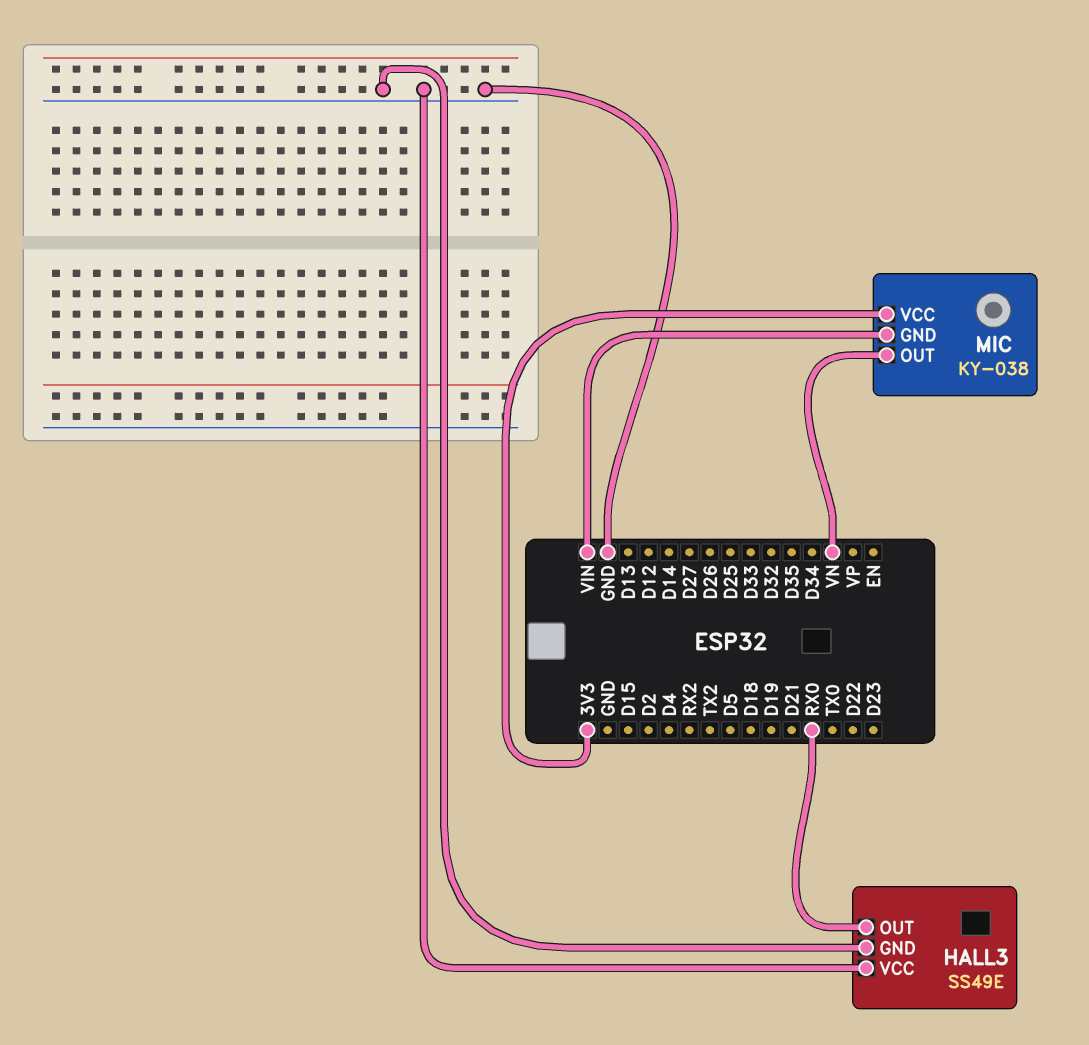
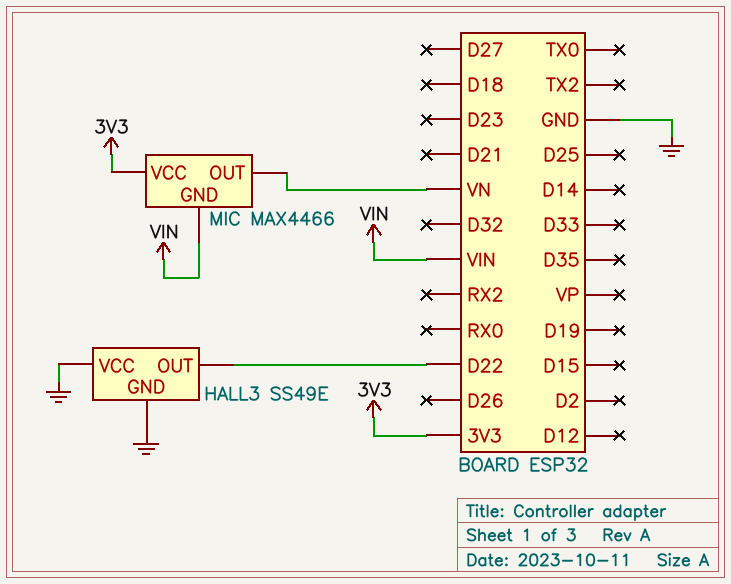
HALL3 pin OUT: RX0 -> D22
MIC: KY-038 -> MAX4466

